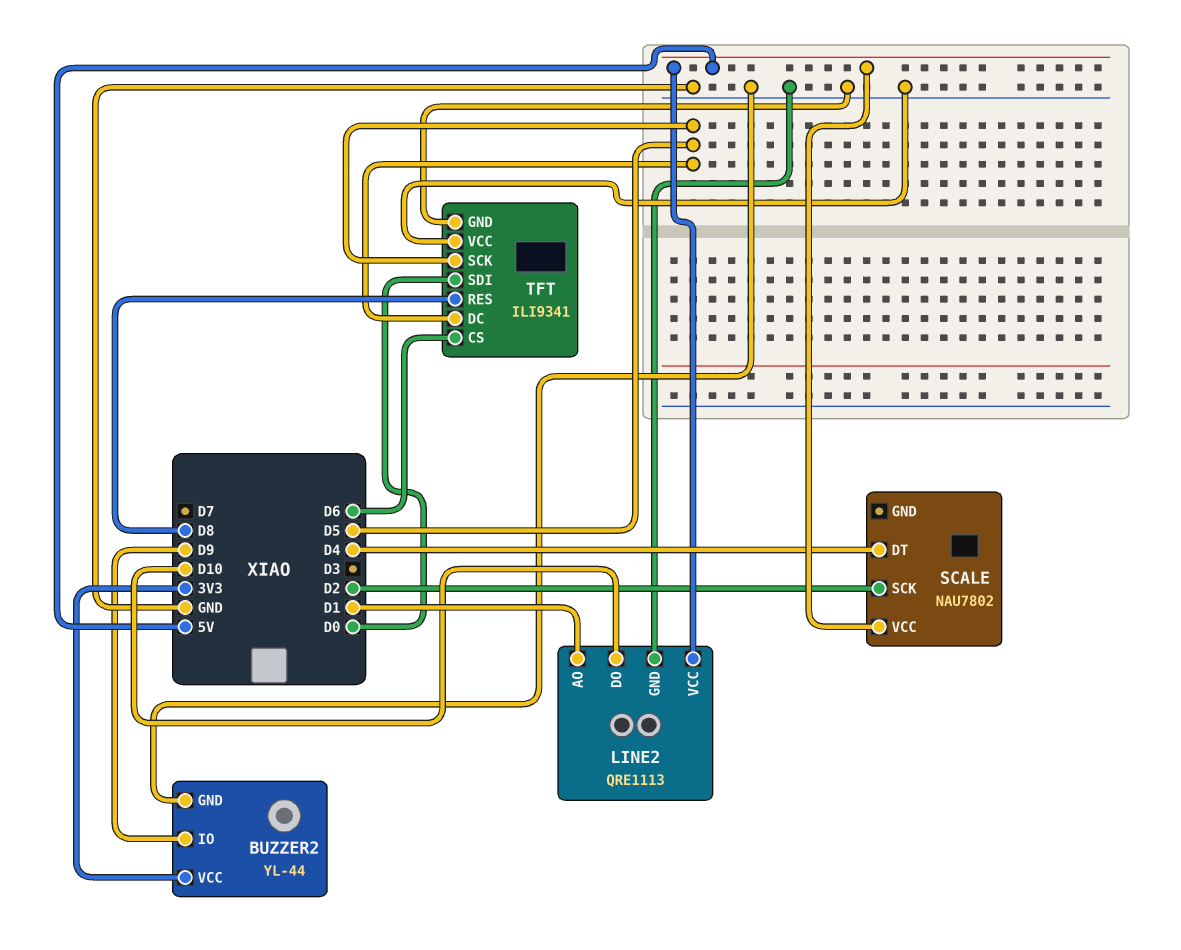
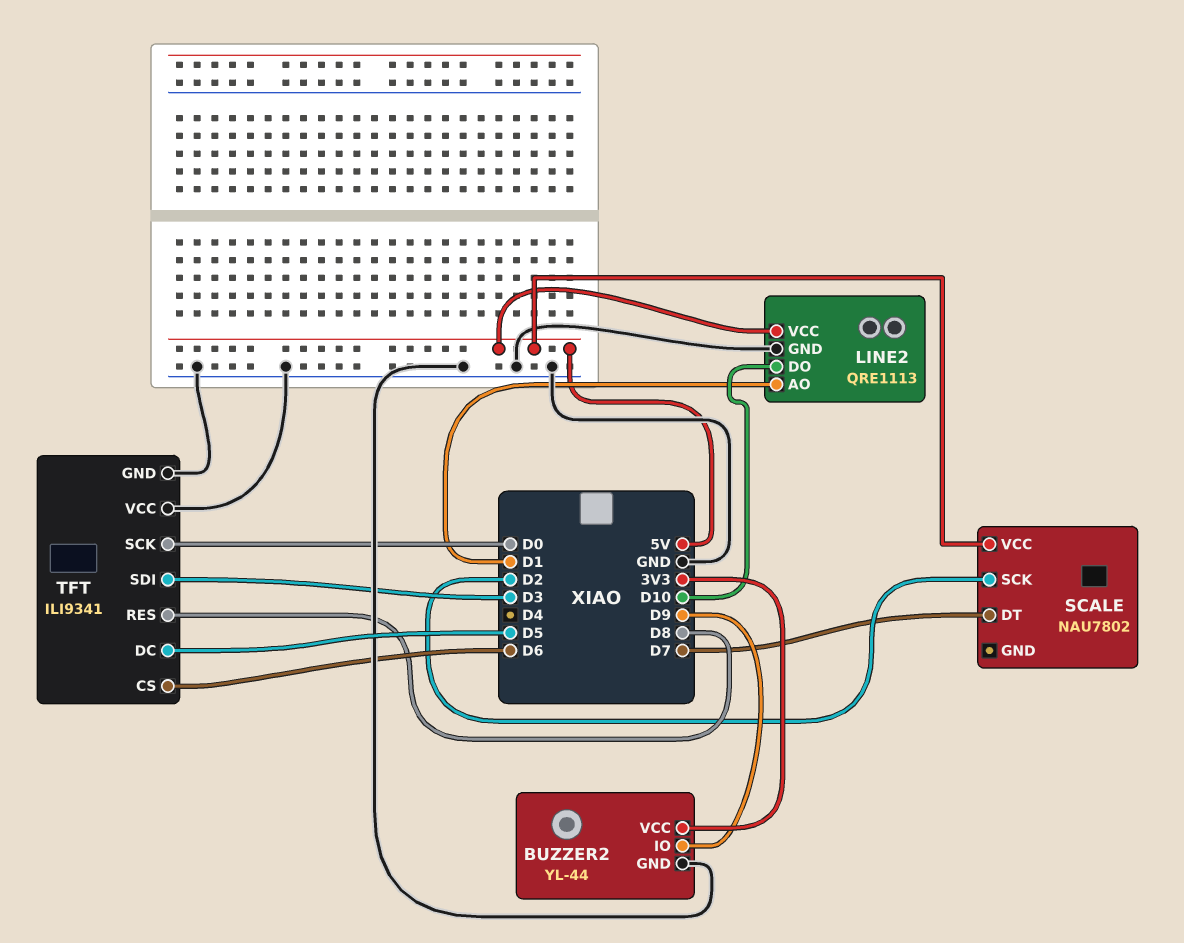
SCALE pin DT: D4 -> D7
TFT pin SCK: D5 -> D0
TFT pin SDI: D0 -> D3

